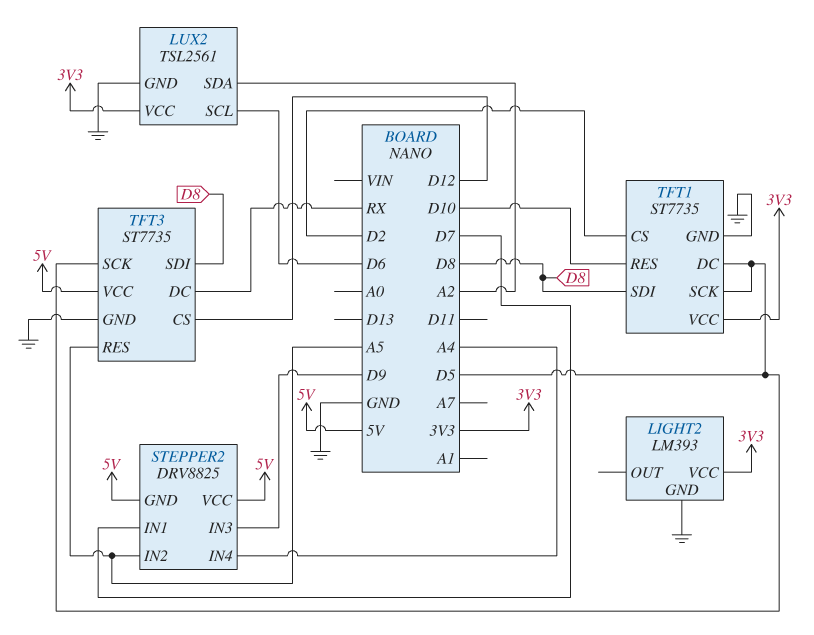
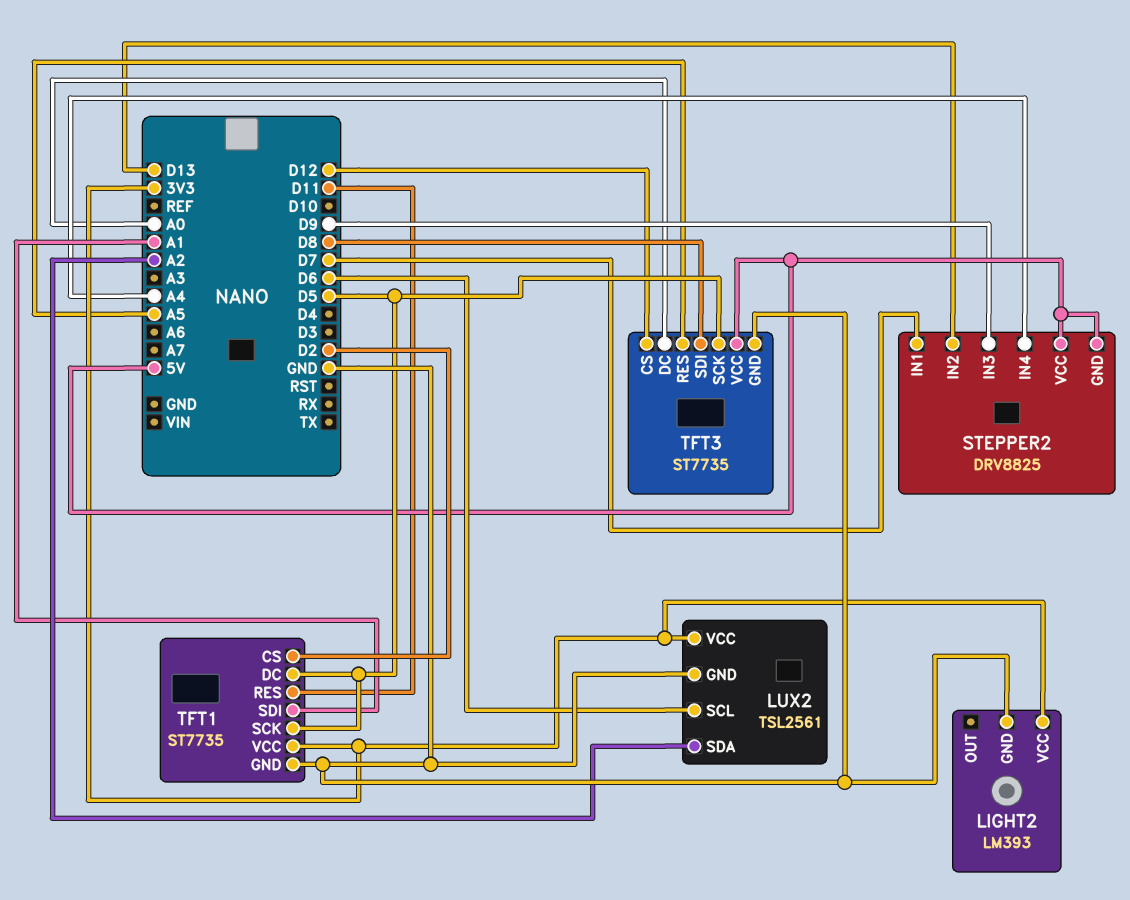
STEPPER2 pin IN2: A5 -> D13
TFT1 pin RES: D10 -> D11
TFT1 pin SDI: D8 -> A1
TFT3 pin DC: RX -> A0

